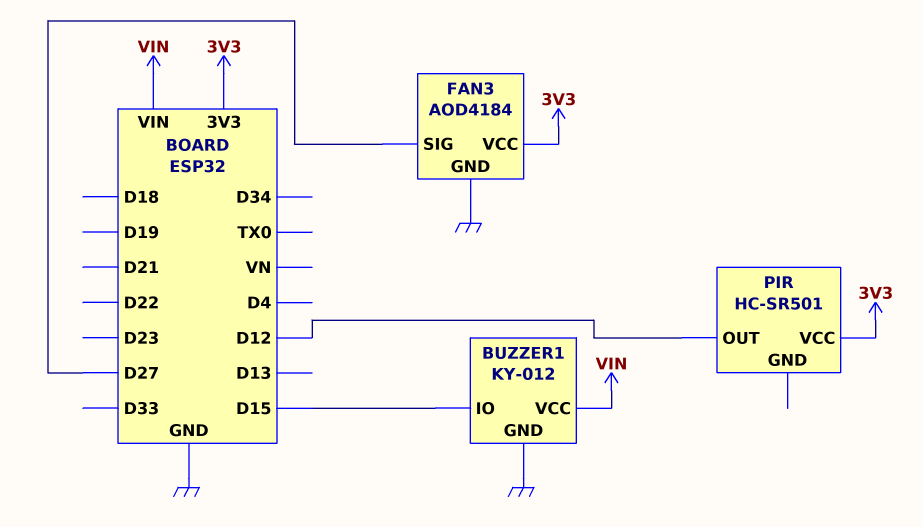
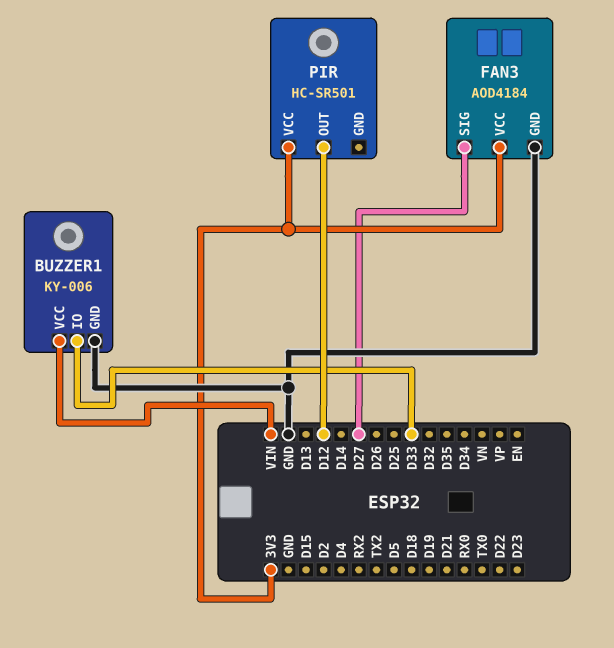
BUZZER1: KY-012 -> KY-006
BUZZER1 pin IO: D15 -> D33

